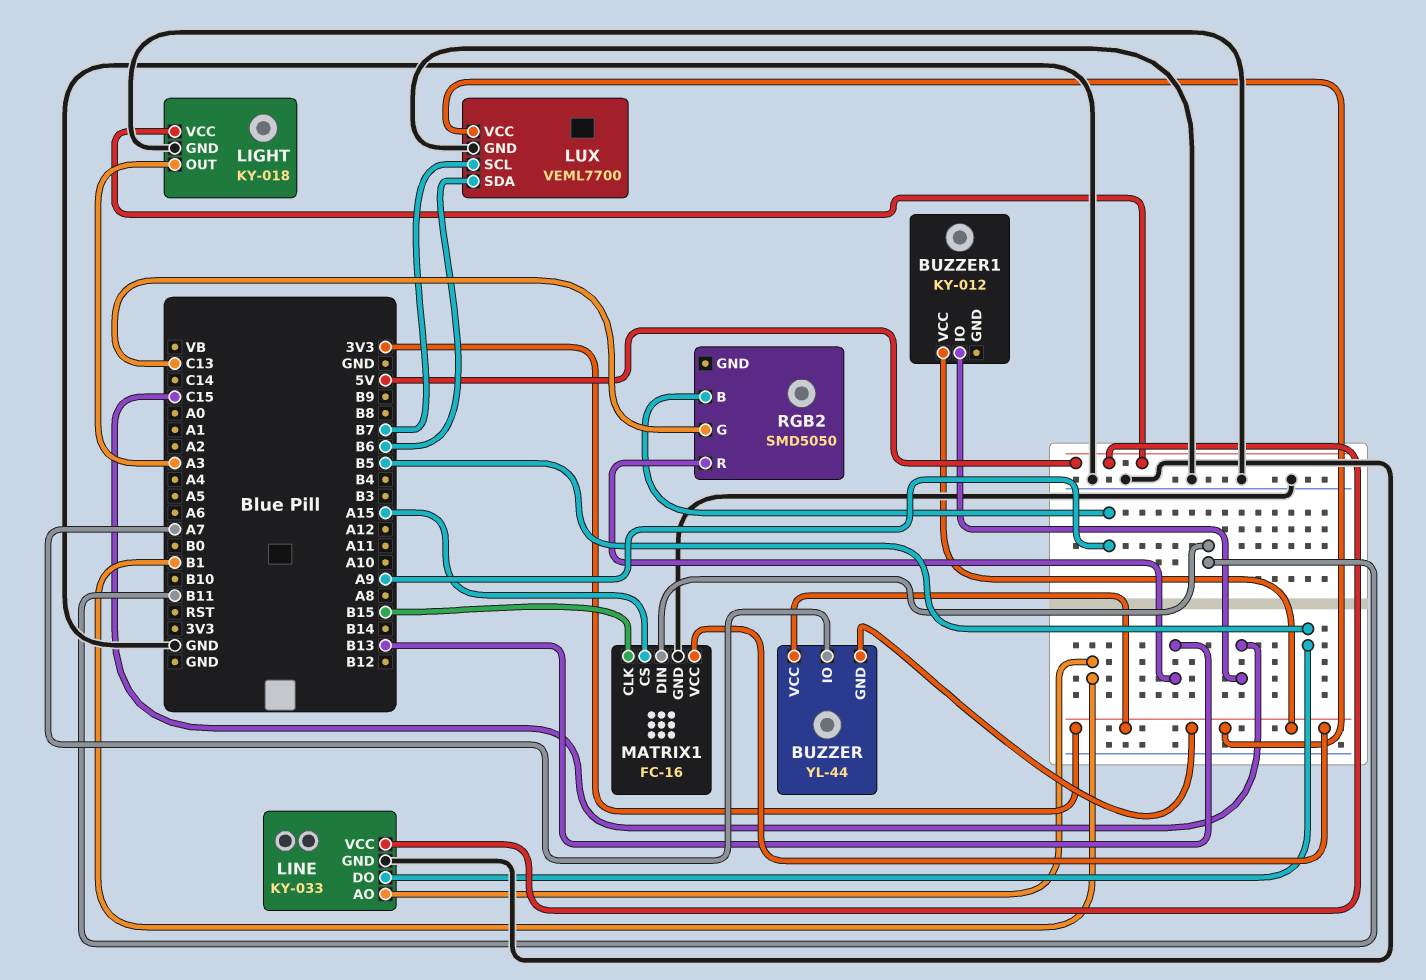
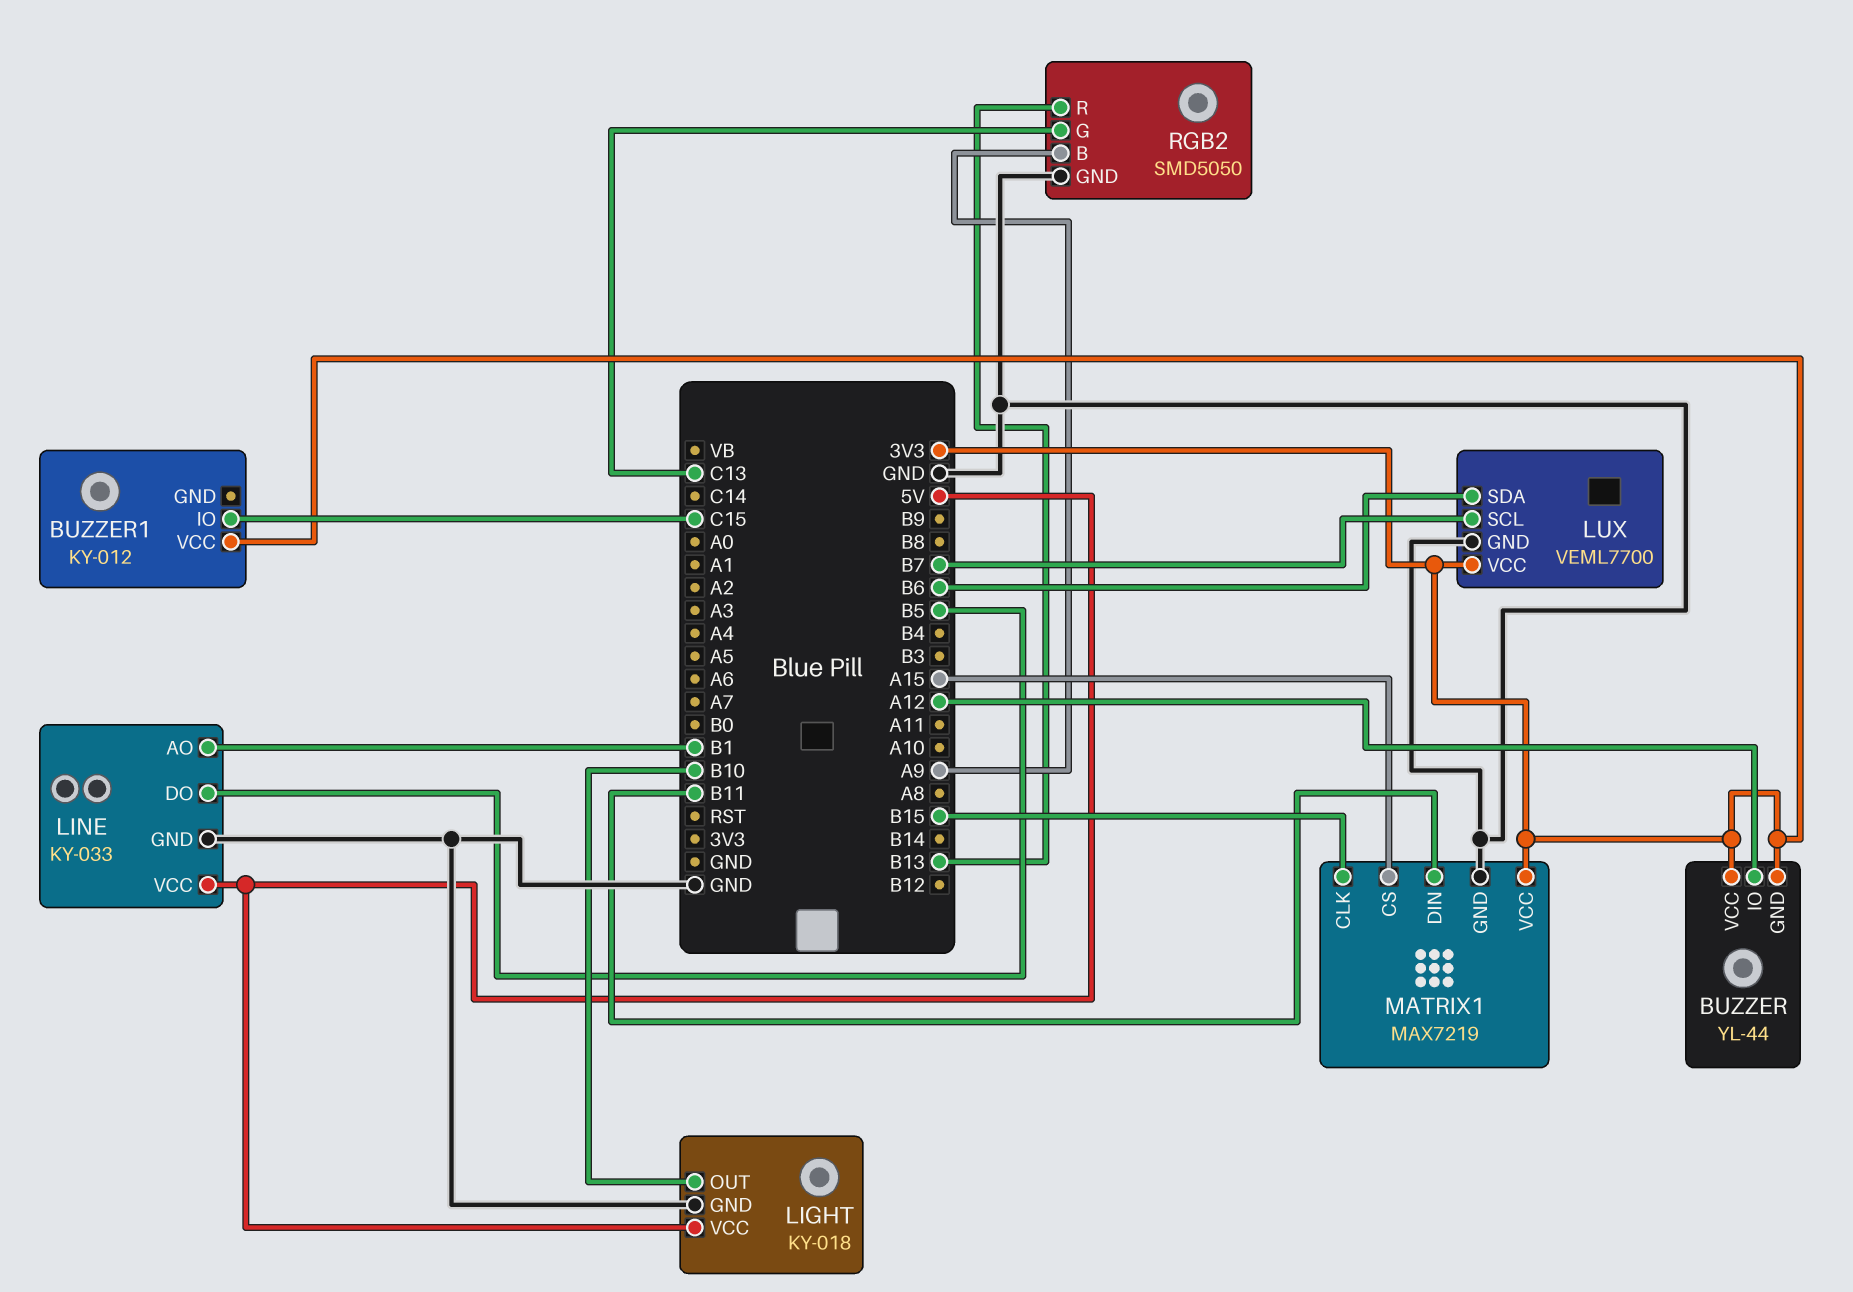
BUZZER pin IO: A7 -> A12
LIGHT pin OUT: A3 -> B10
MATRIX1: FC-16 -> MAX7219
RGB2 pin GND: none -> GND

